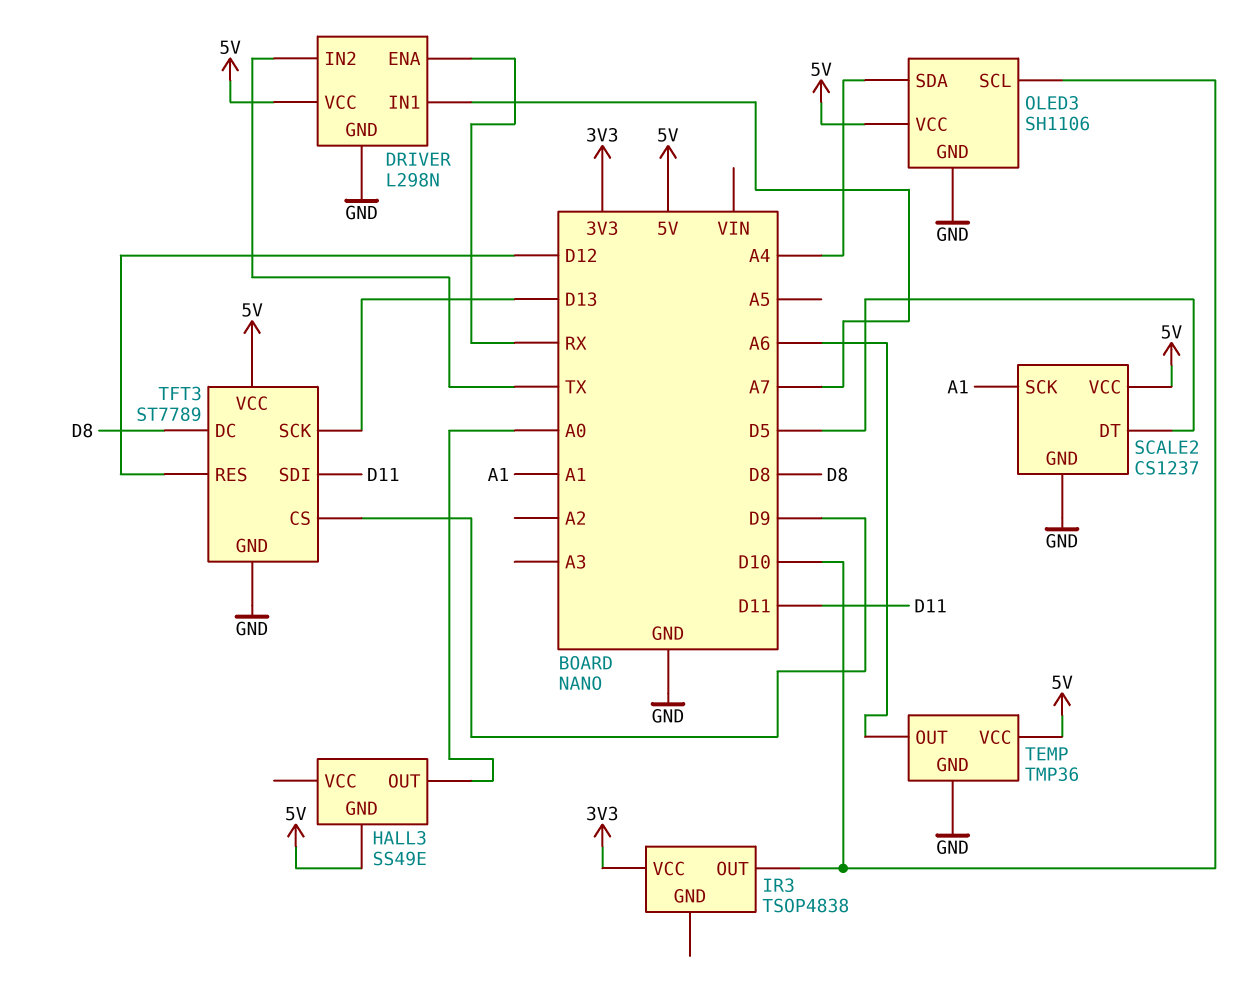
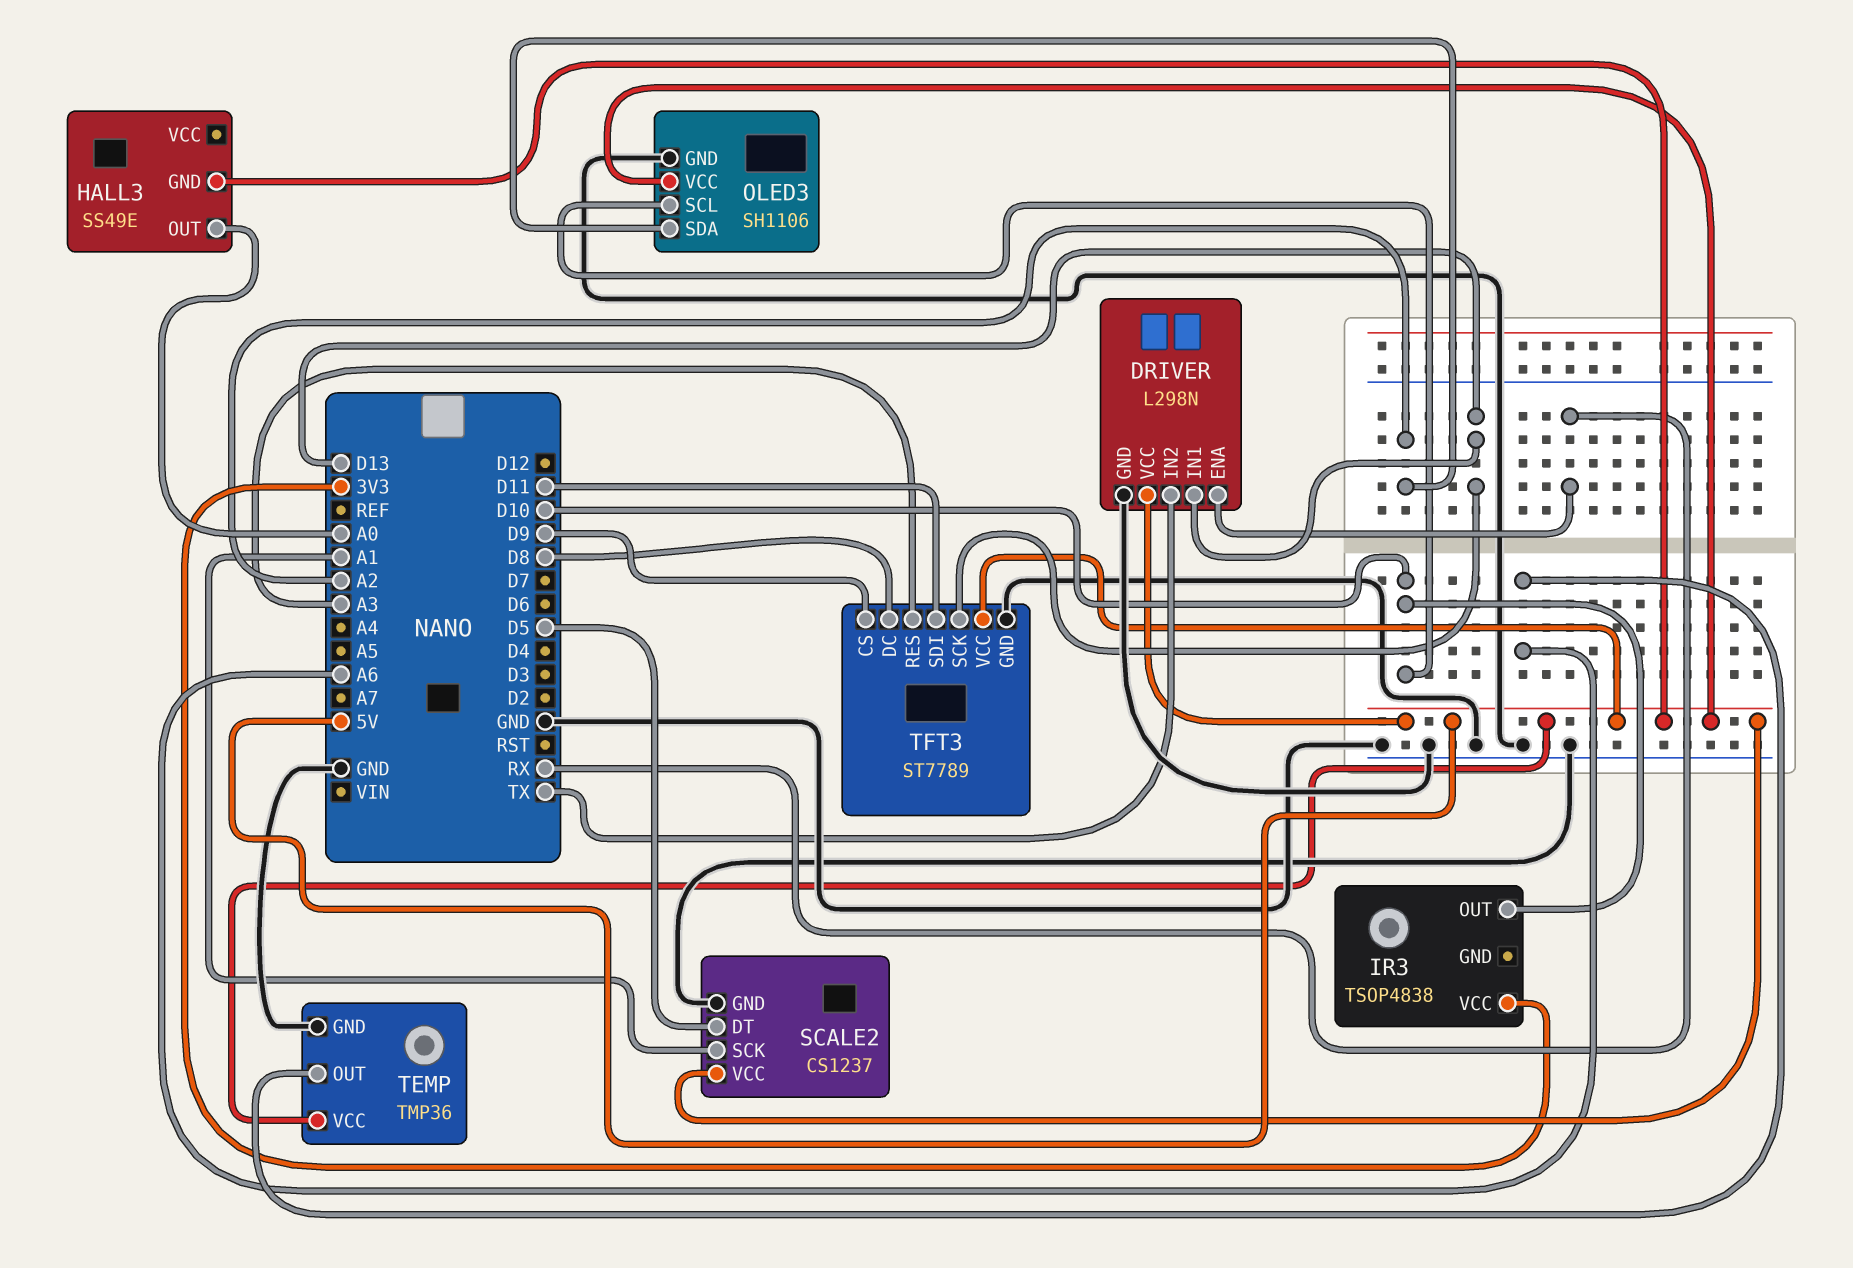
DRIVER pin IN1: A7 -> D13
OLED3 pin SDA: A4 -> A2
TFT3 pin RES: D12 -> A3

